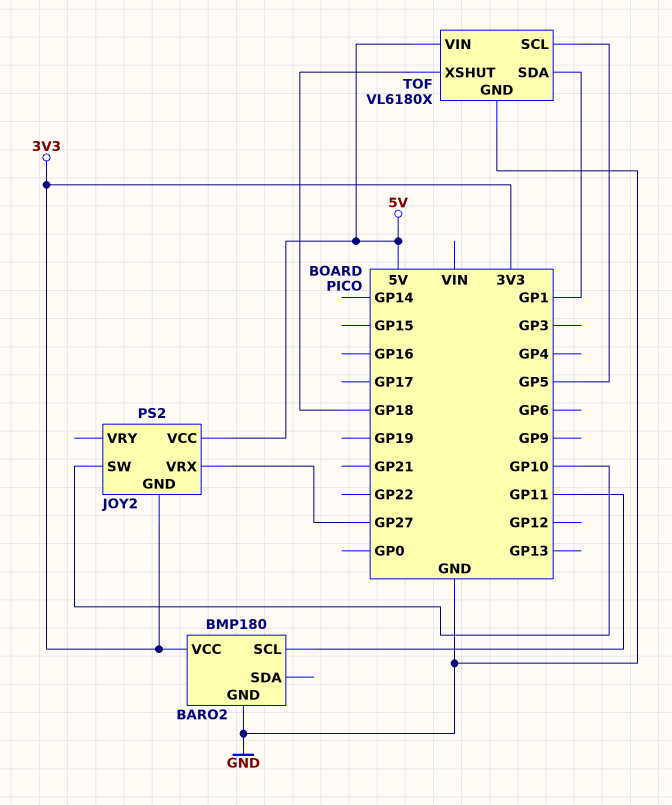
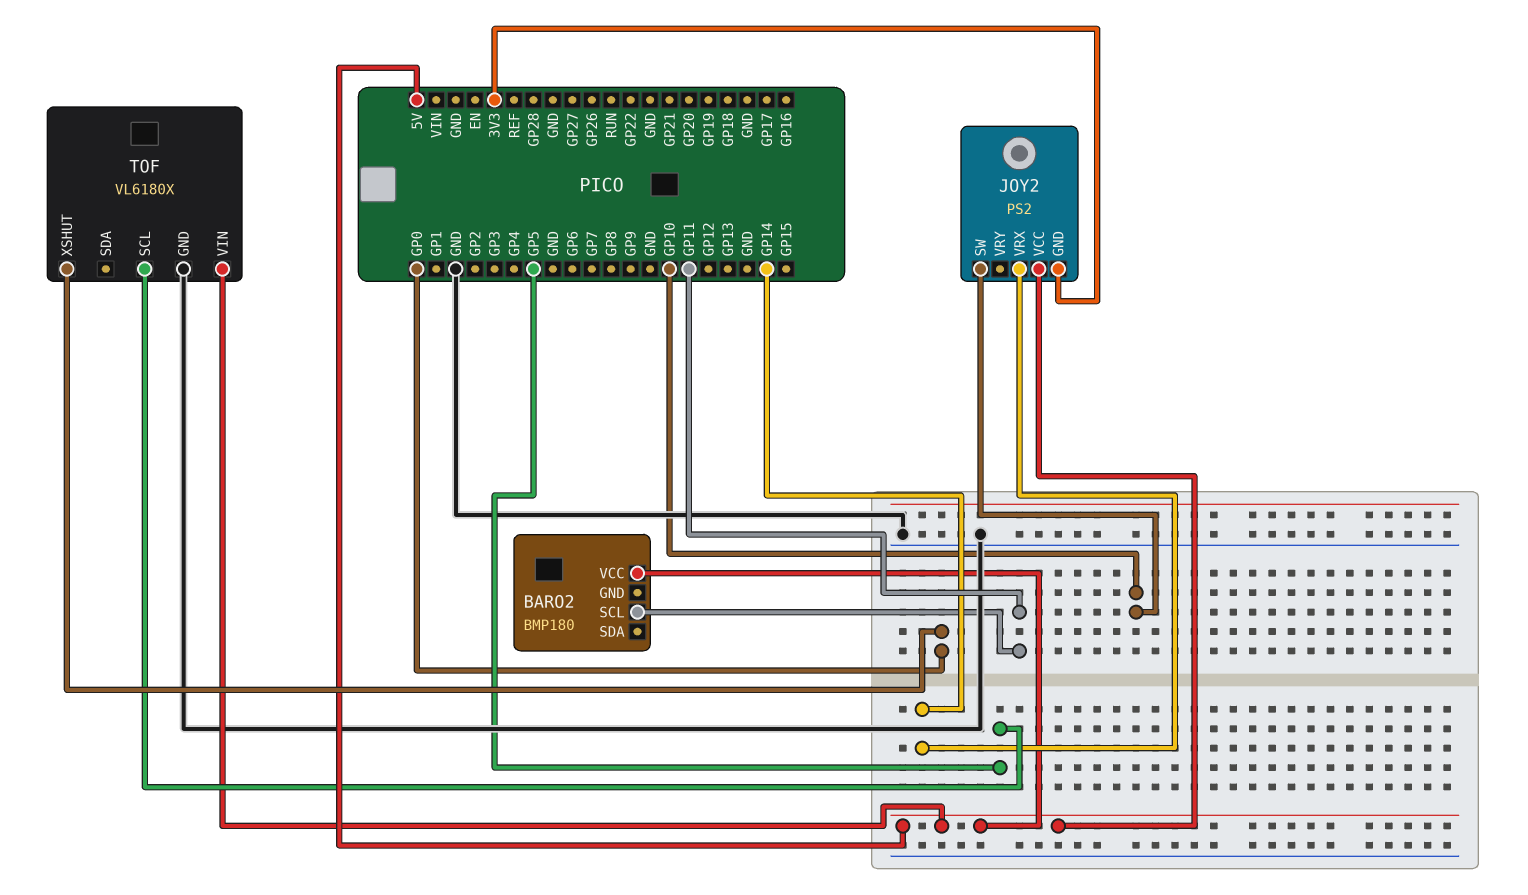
BARO2 pin GND: GND -> none
BARO2 pin VCC: 3V3 -> 5V
JOY2 pin VRX: GP27 -> GP14
TOF pin SDA: GP1 -> none
TOF pin XSHUT: GP18 -> GP0

